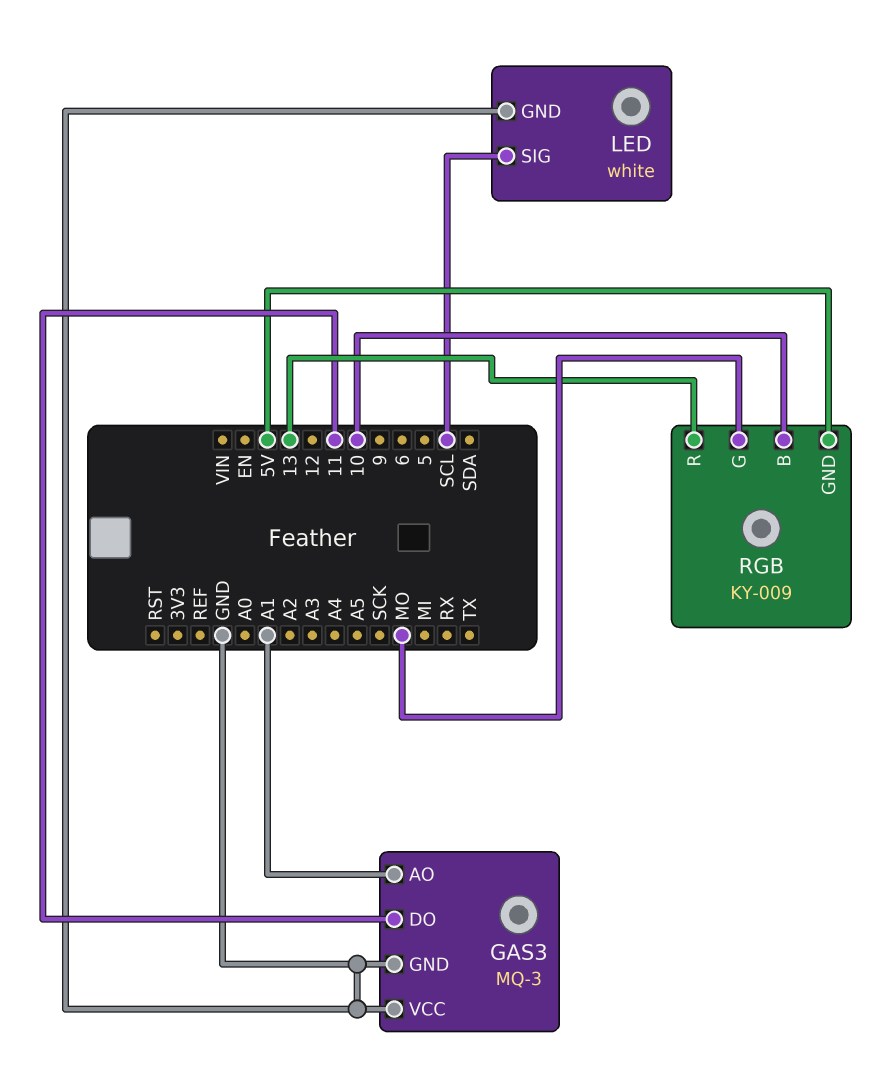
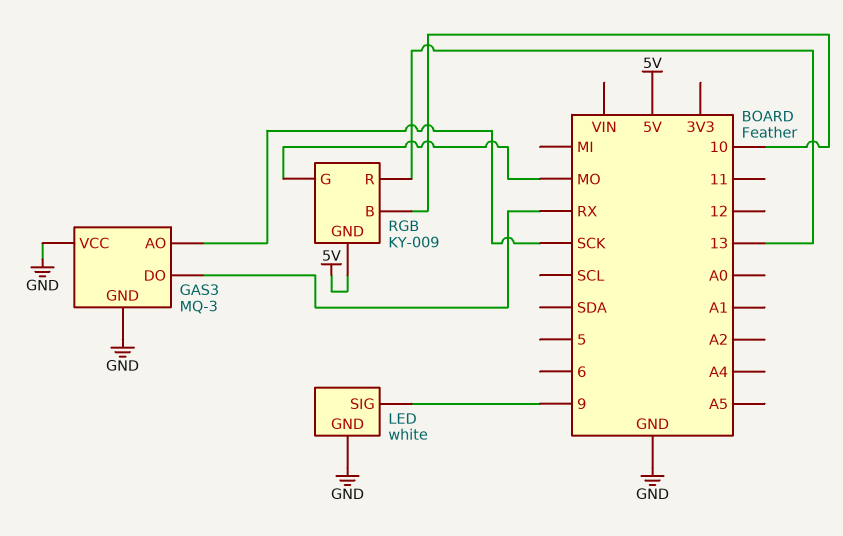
GAS3 pin AO: A1 -> SCK
GAS3 pin DO: 11 -> RX
LED pin SIG: SCL -> 9

